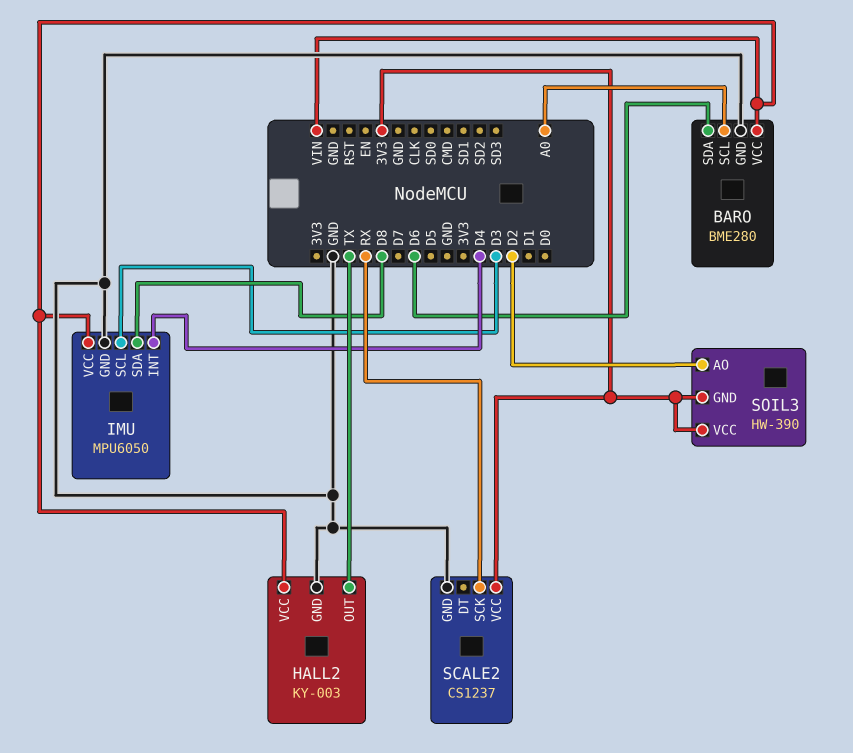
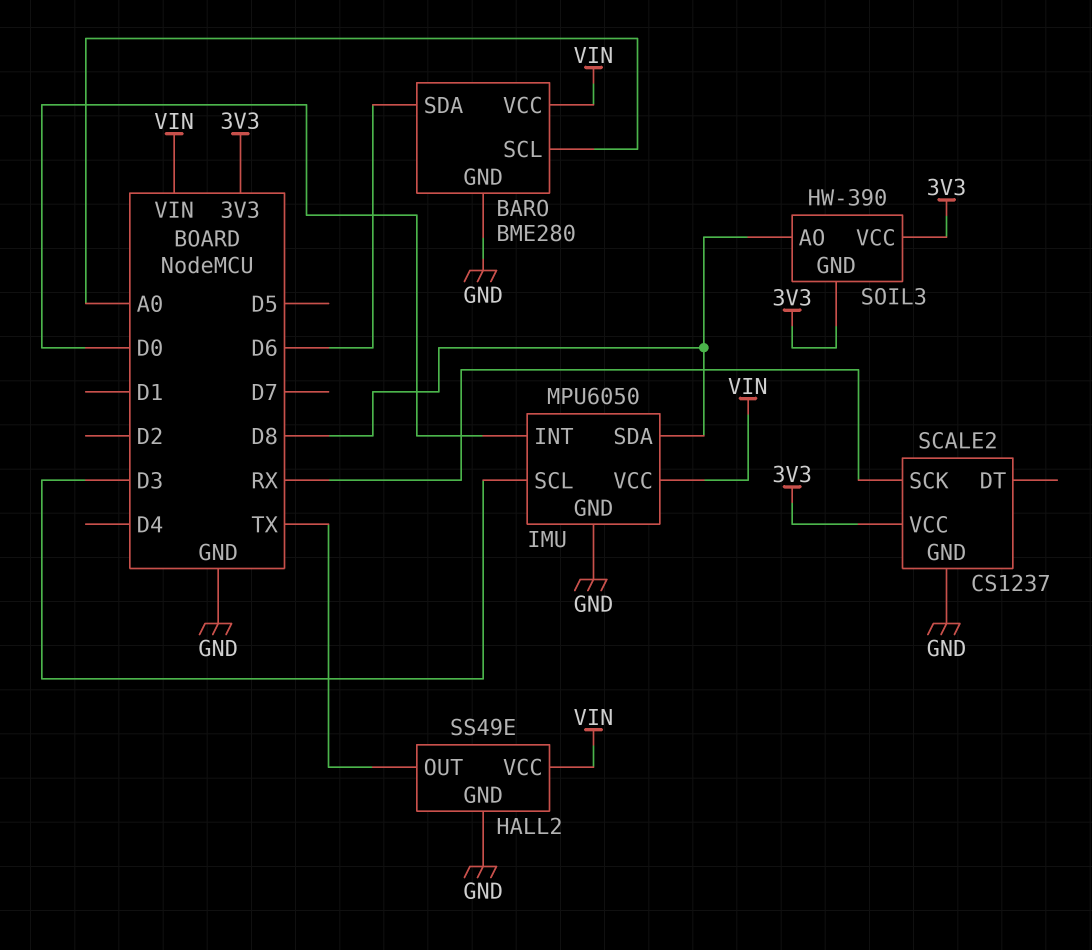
HALL2: KY-003 -> SS49E
IMU pin INT: D4 -> D0
SOIL3 pin AO: D2 -> D8

